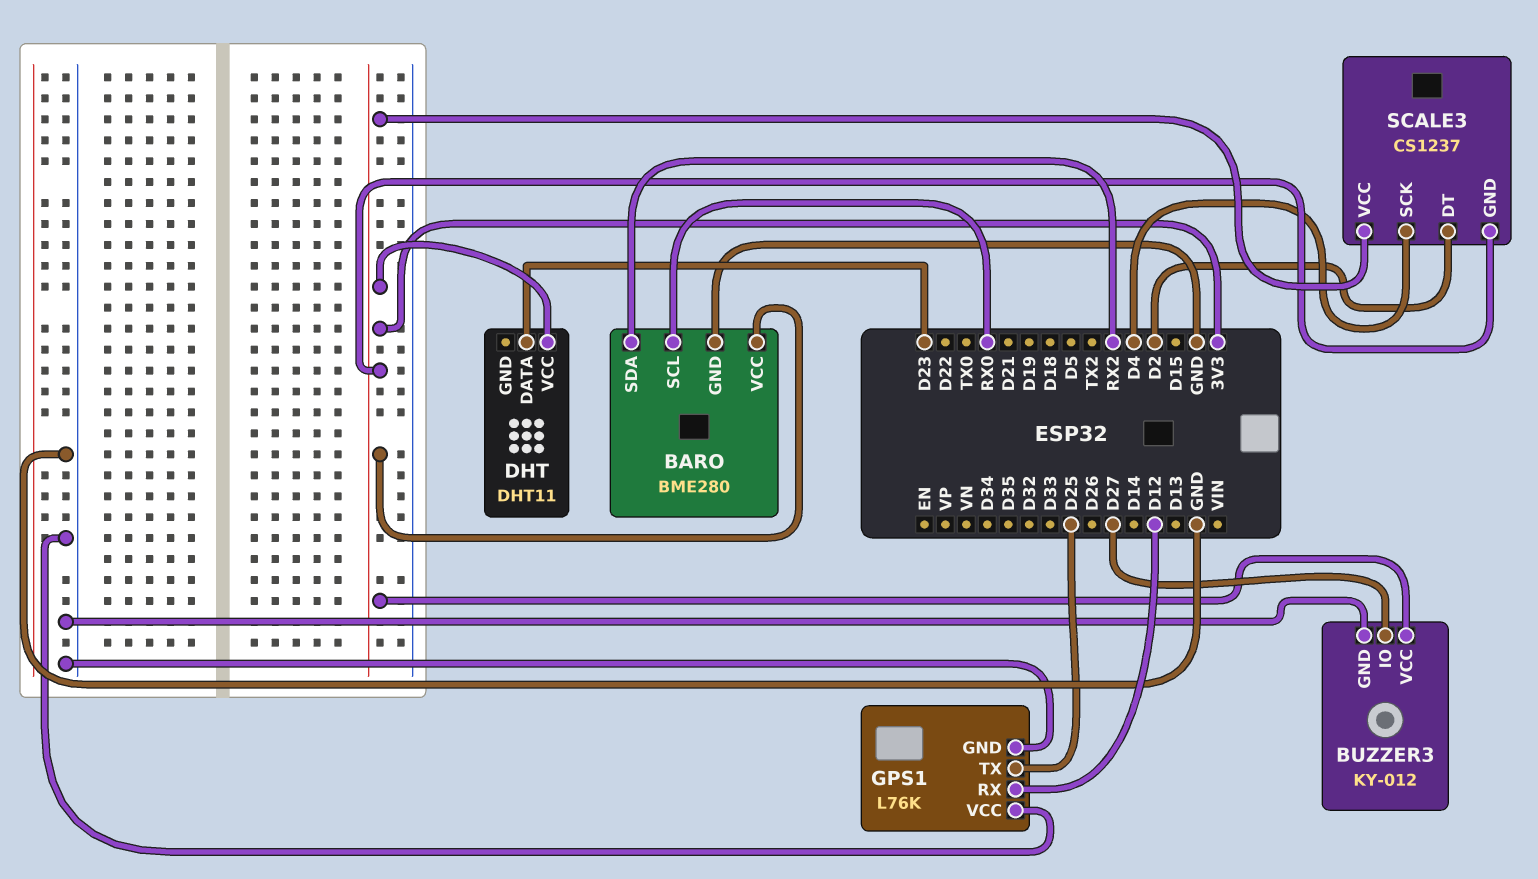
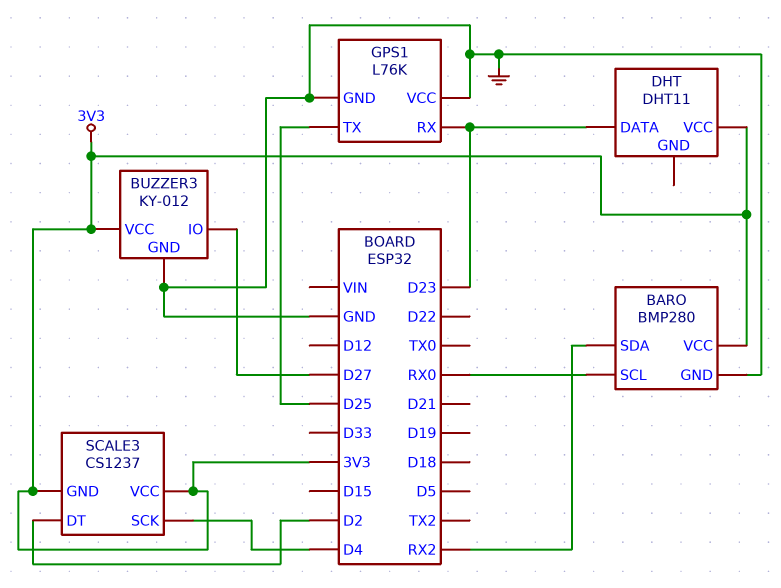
BARO: BME280 -> BMP280
GPS1 pin RX: D12 -> D23

